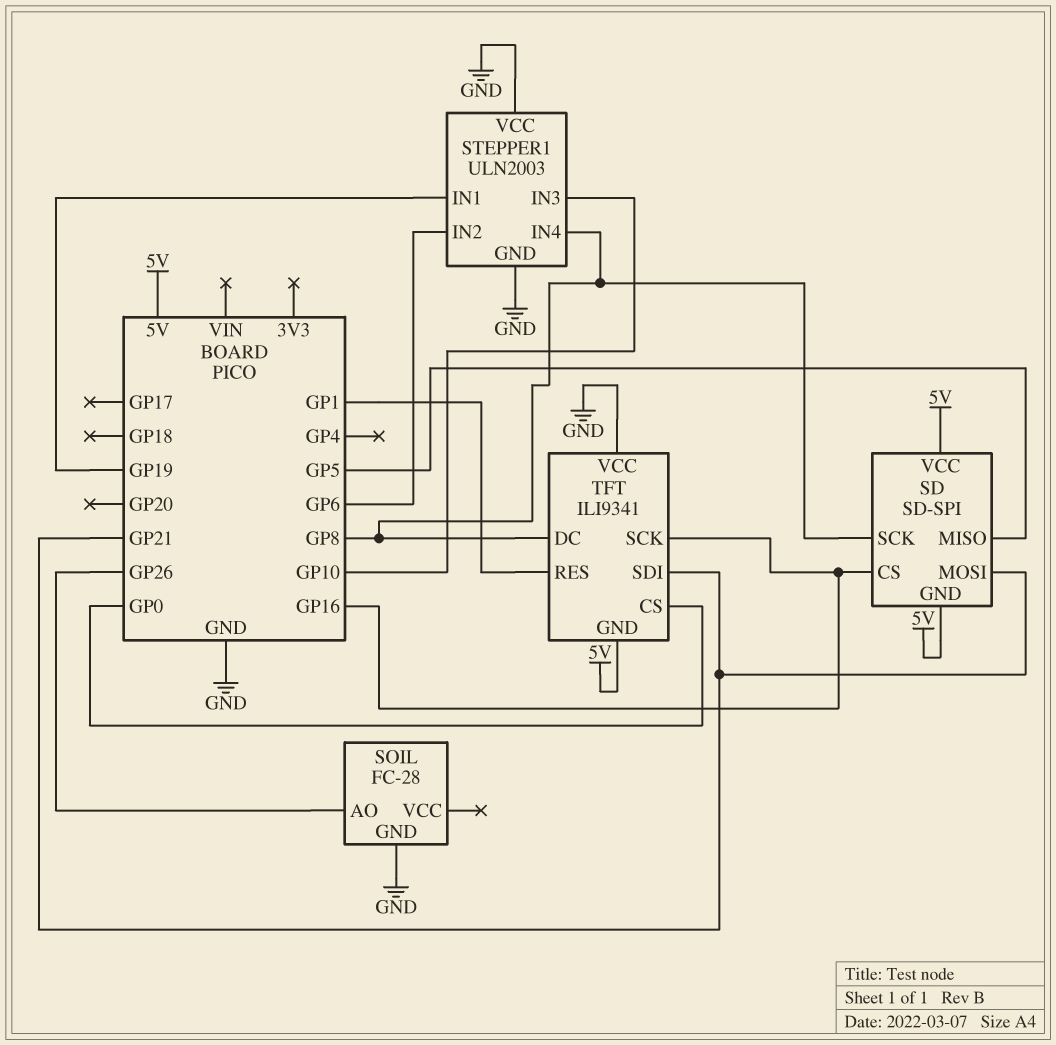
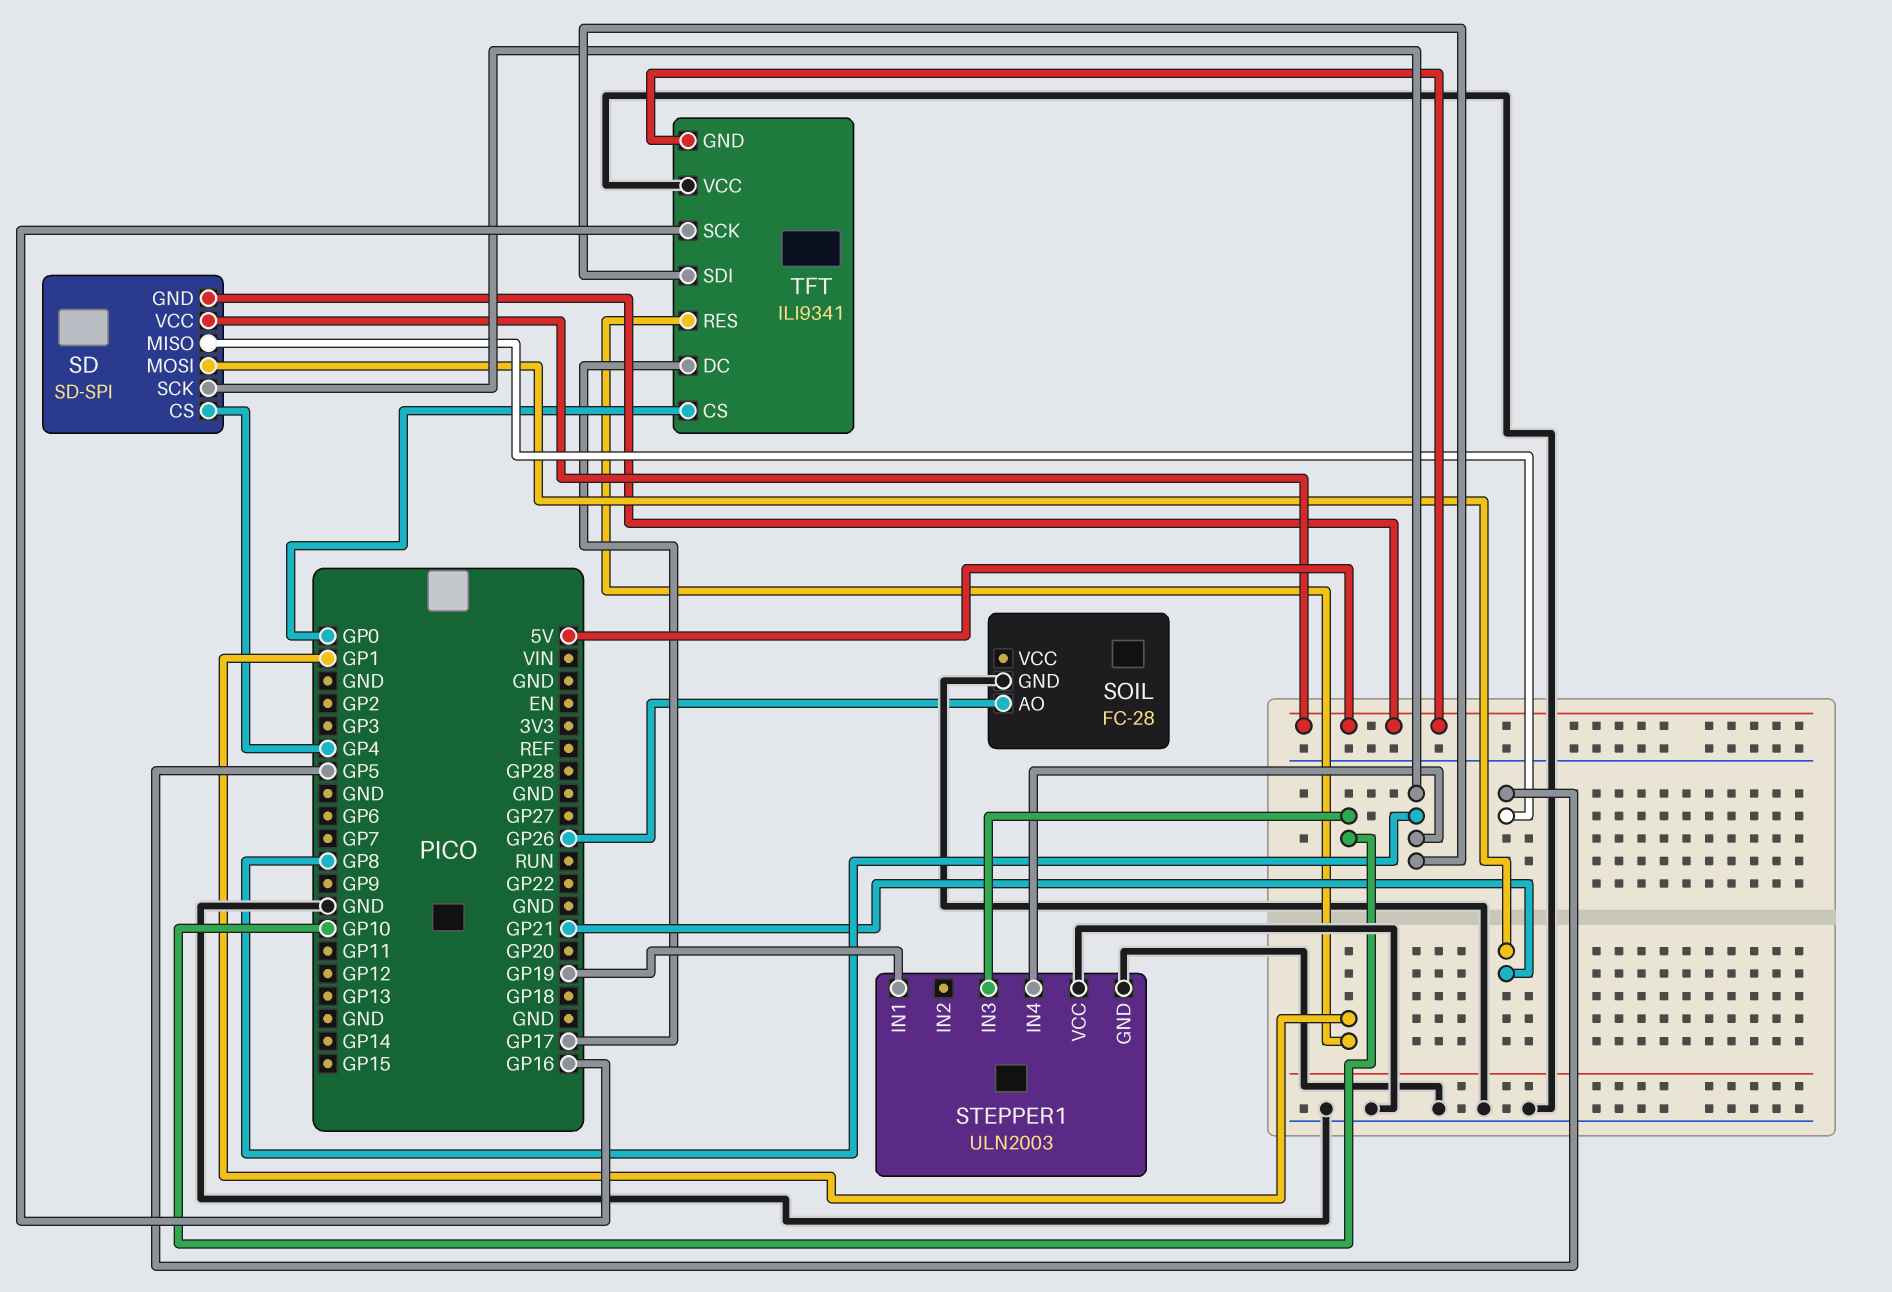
SD pin CS: GP16 -> GP4
STEPPER1 pin IN2: GP6 -> none
TFT pin DC: GP8 -> GP17
TFT pin SDI: GP21 -> GP8

